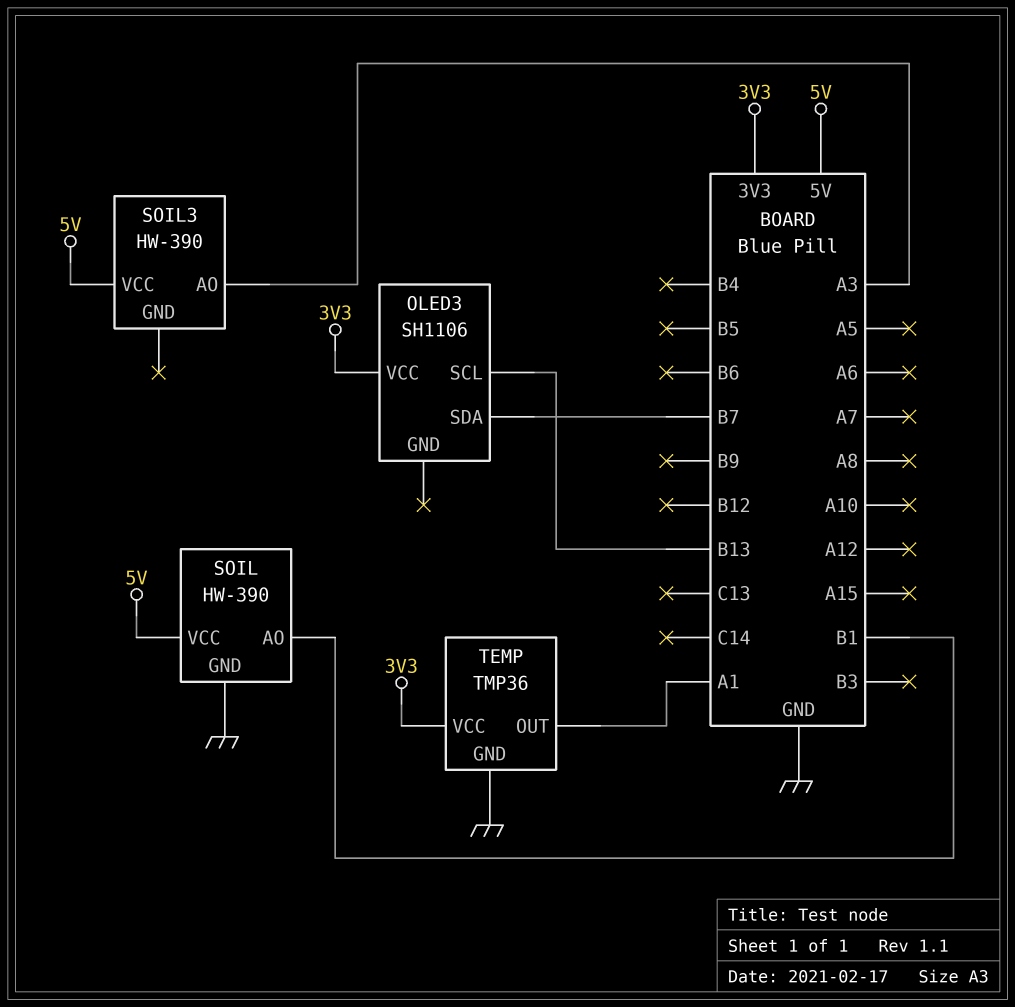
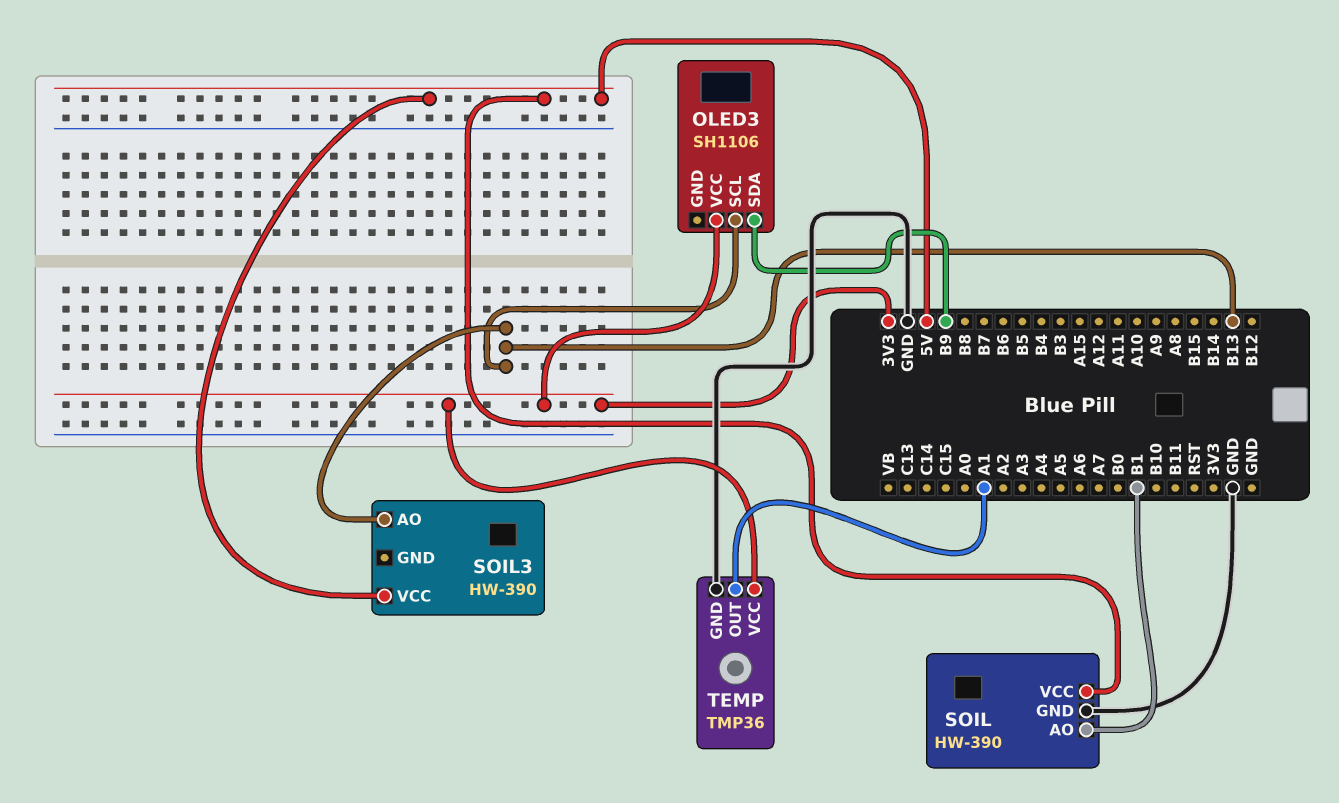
OLED3 pin SDA: B7 -> B9
SOIL3 pin AO: A3 -> B13

